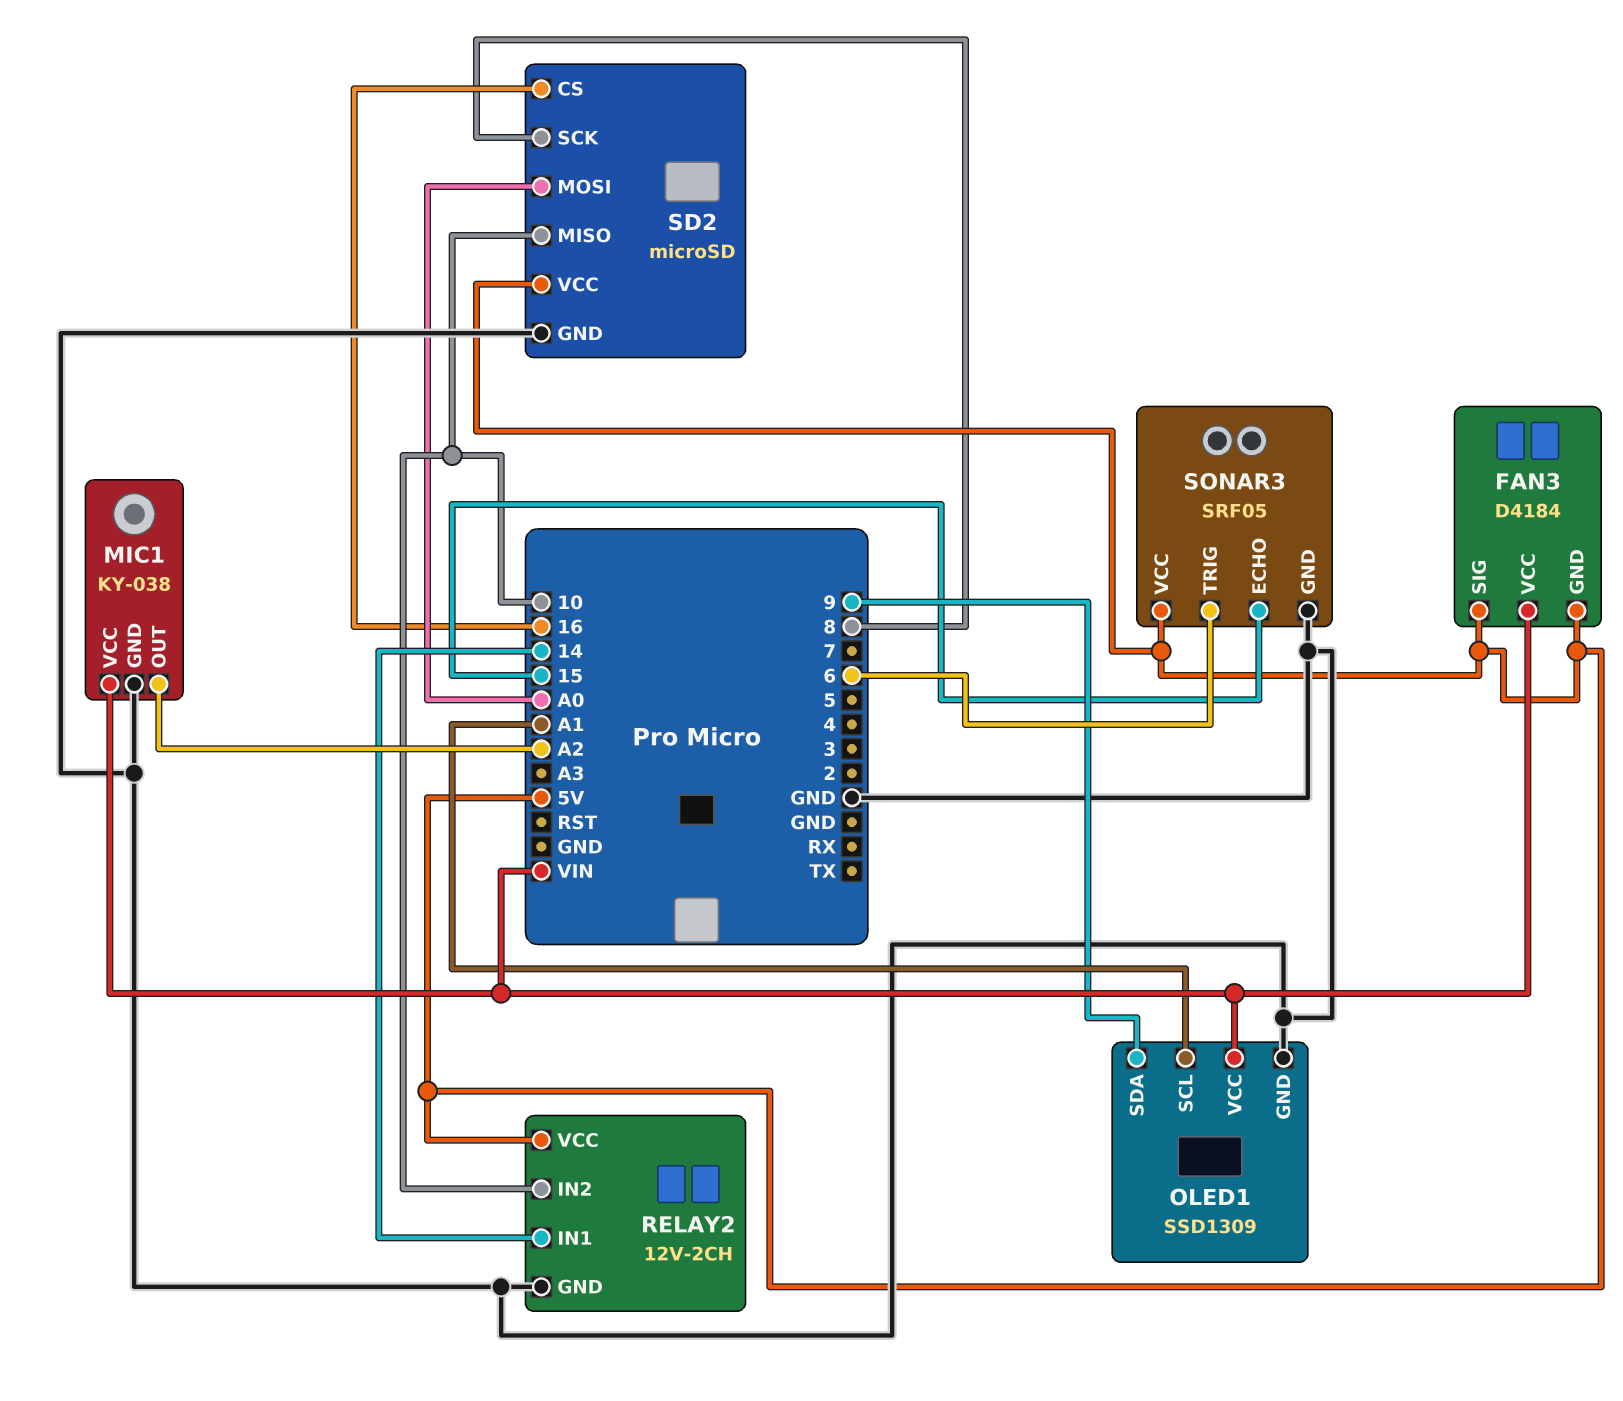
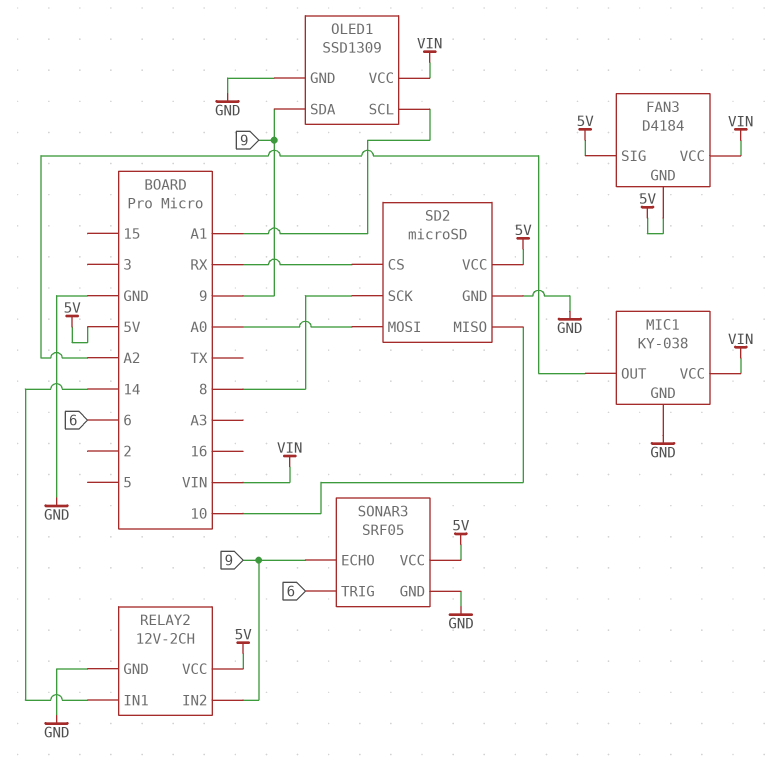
RELAY2 pin IN2: 10 -> 9
SD2 pin CS: 16 -> RX
SONAR3 pin ECHO: 15 -> 9

